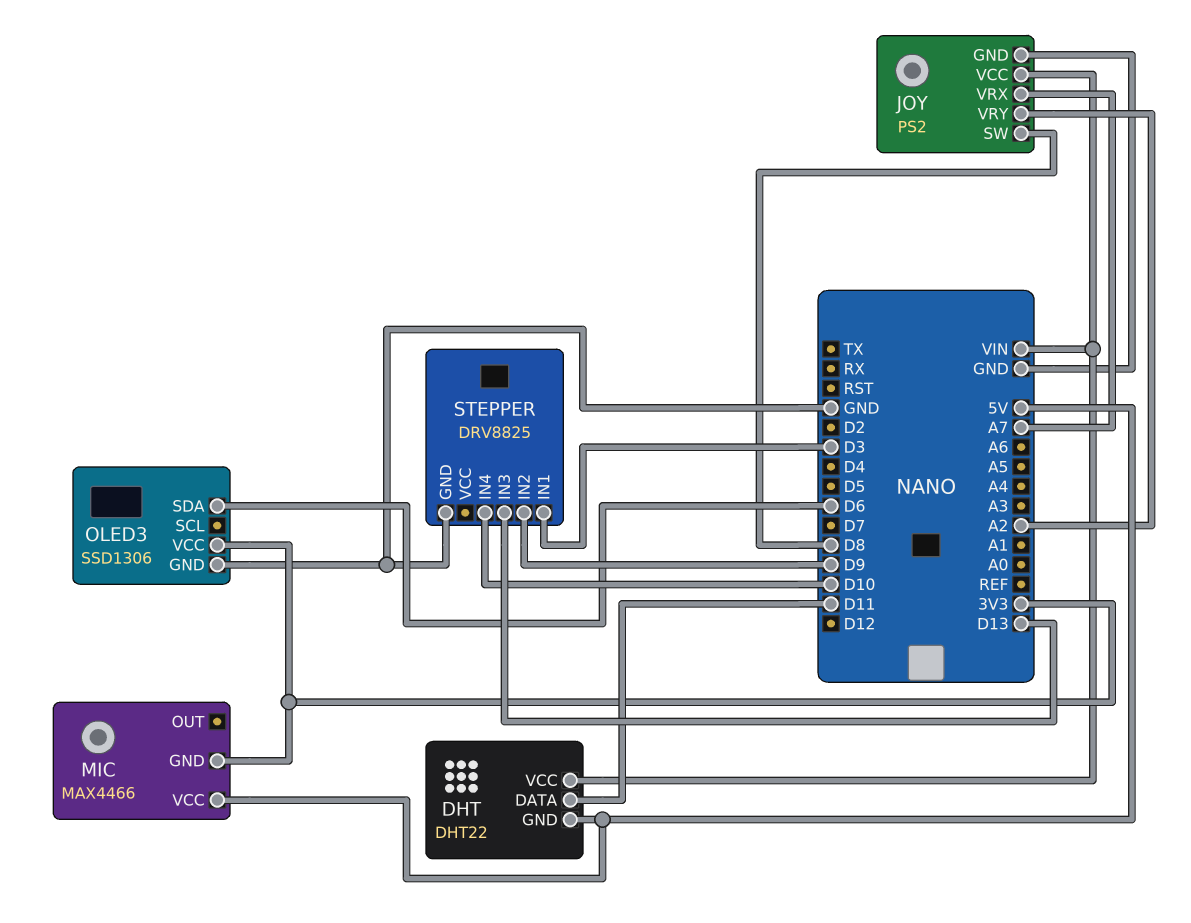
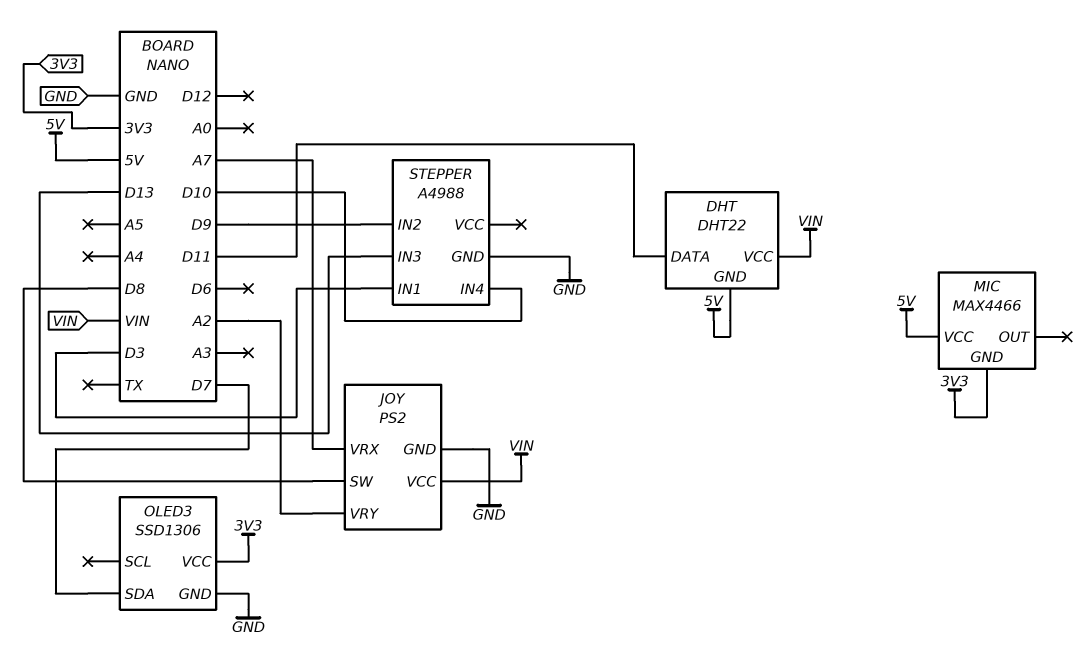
OLED3 pin SDA: D6 -> D7
STEPPER: DRV8825 -> A4988

